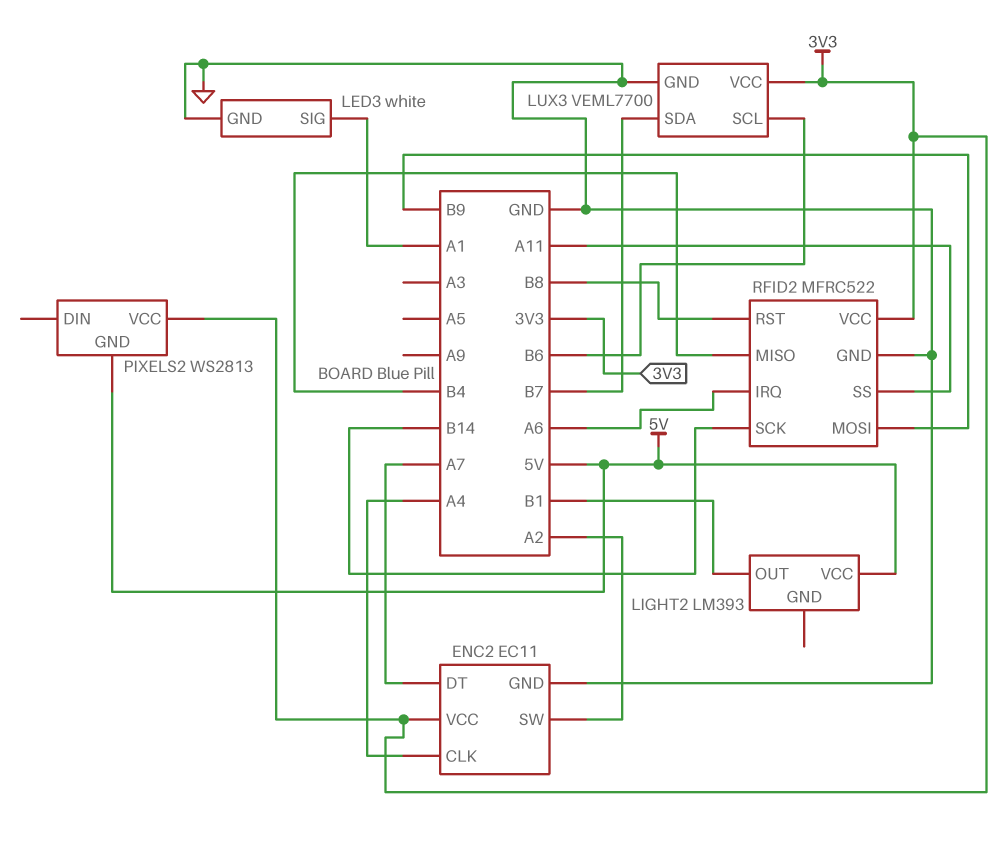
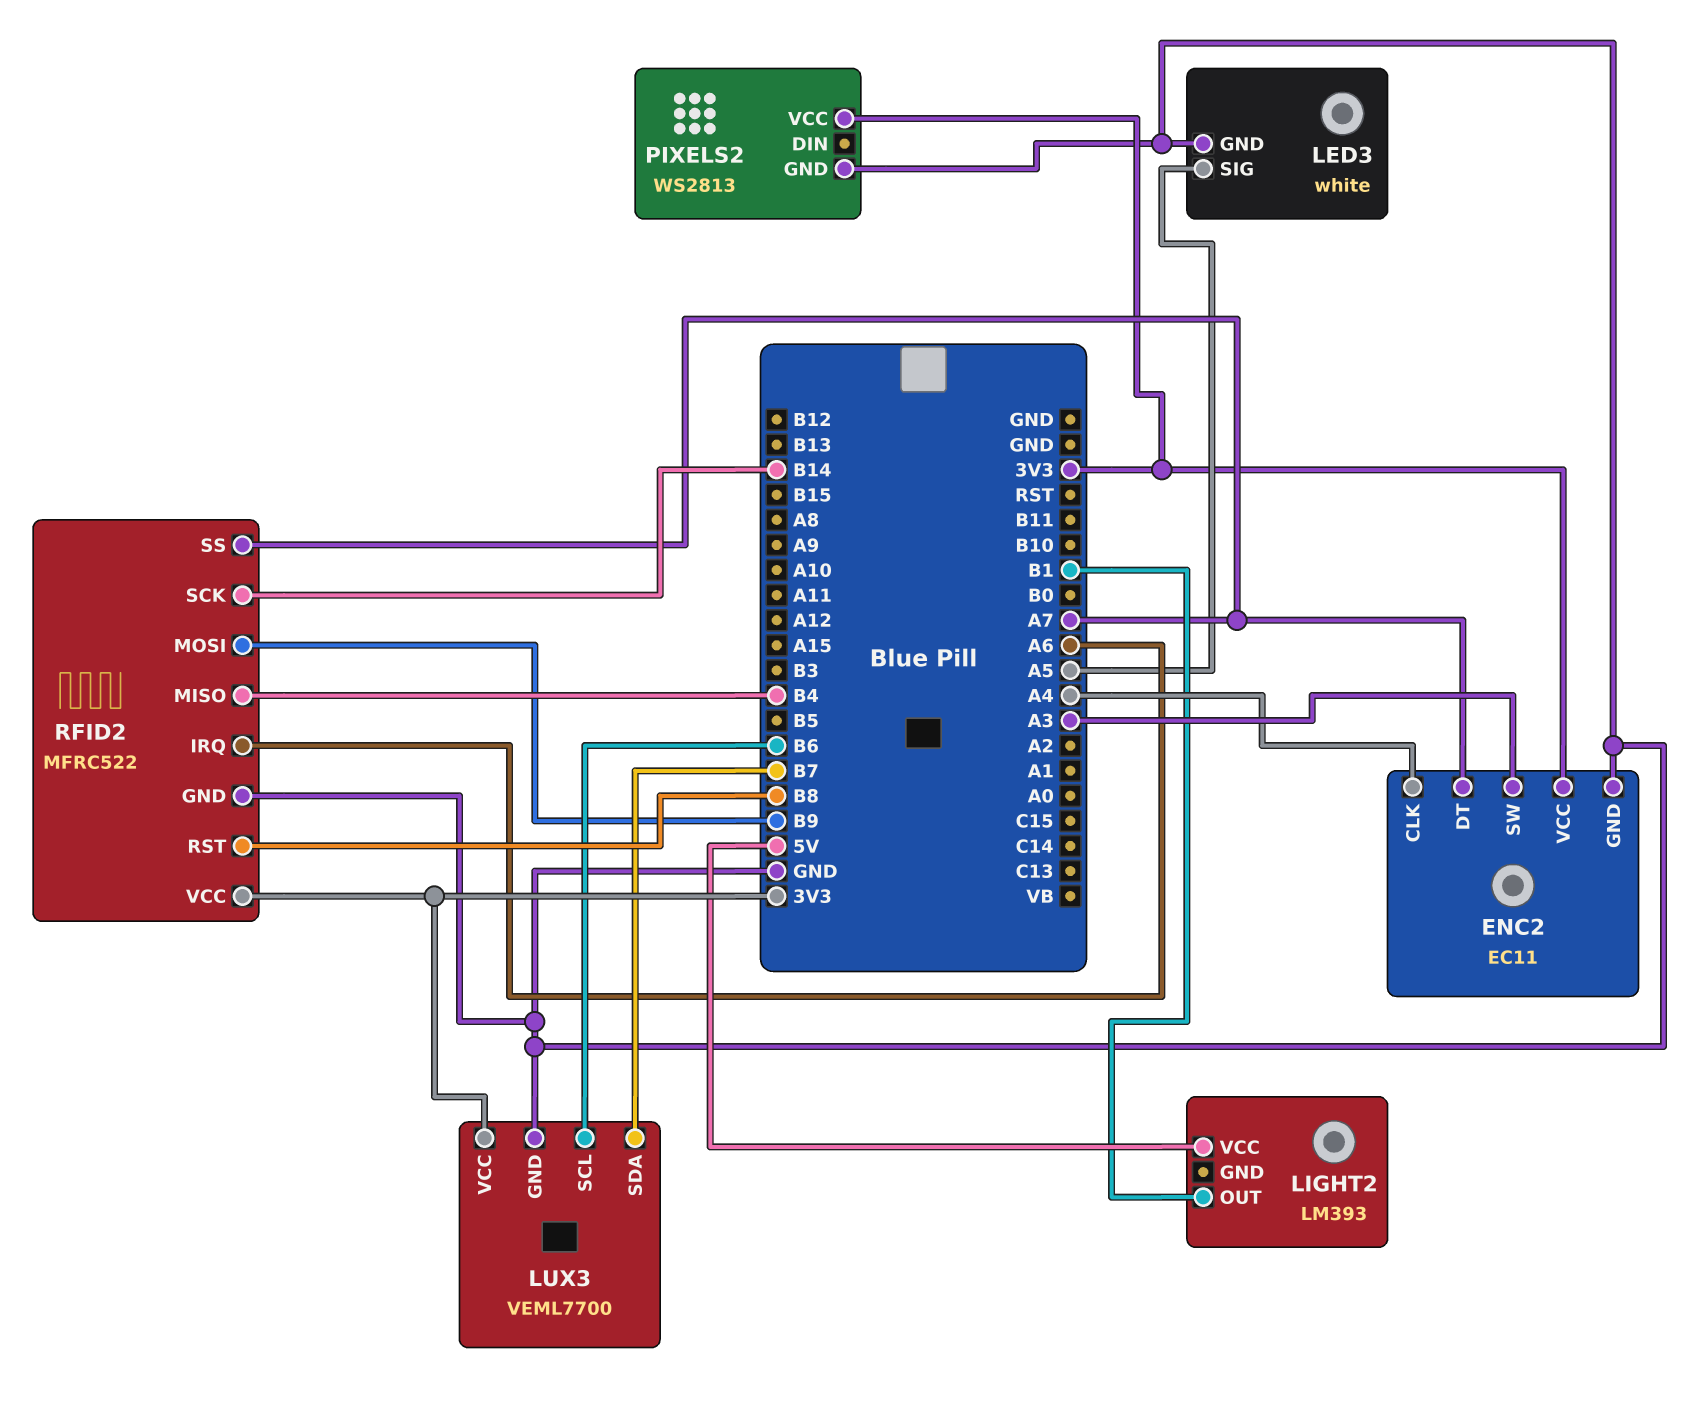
ENC2 pin SW: A2 -> A3
LED3 pin SIG: A1 -> A5
PIXELS2 pin GND: 5V -> GND
RFID2 pin SS: A11 -> A7

